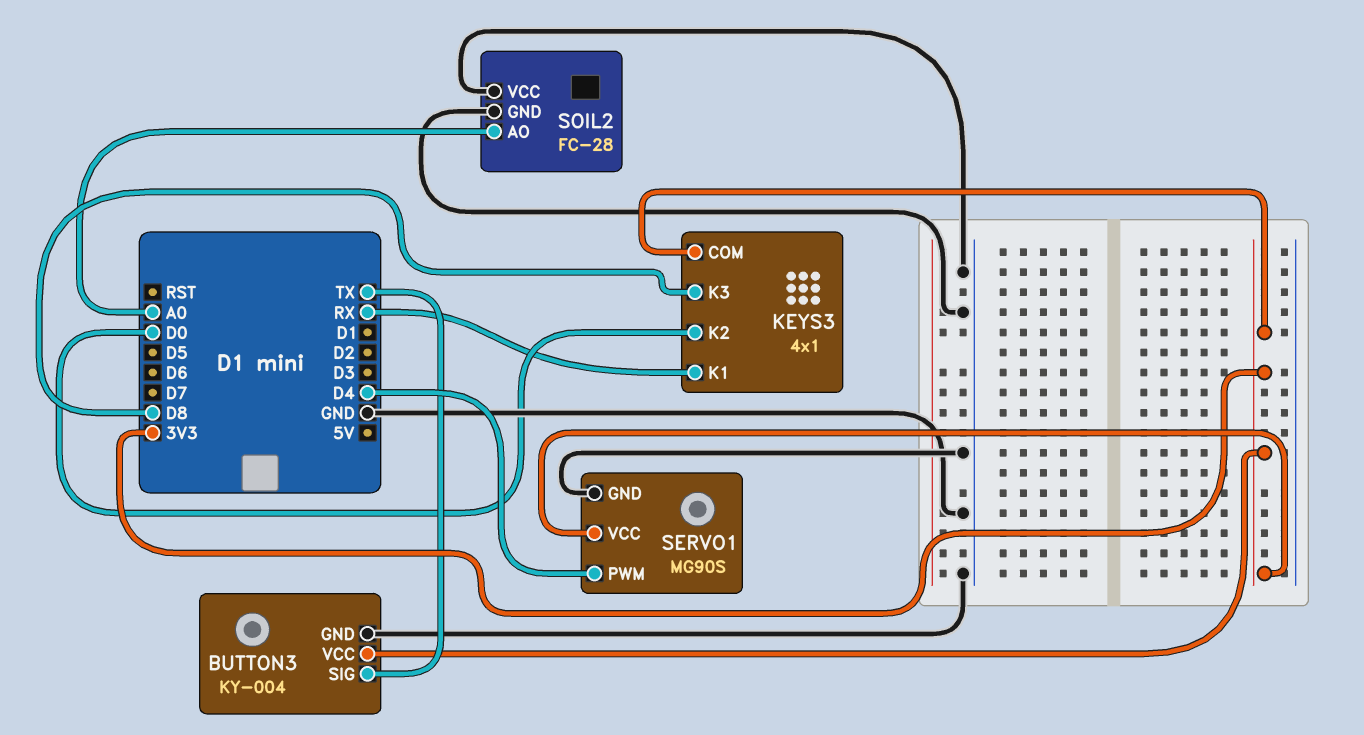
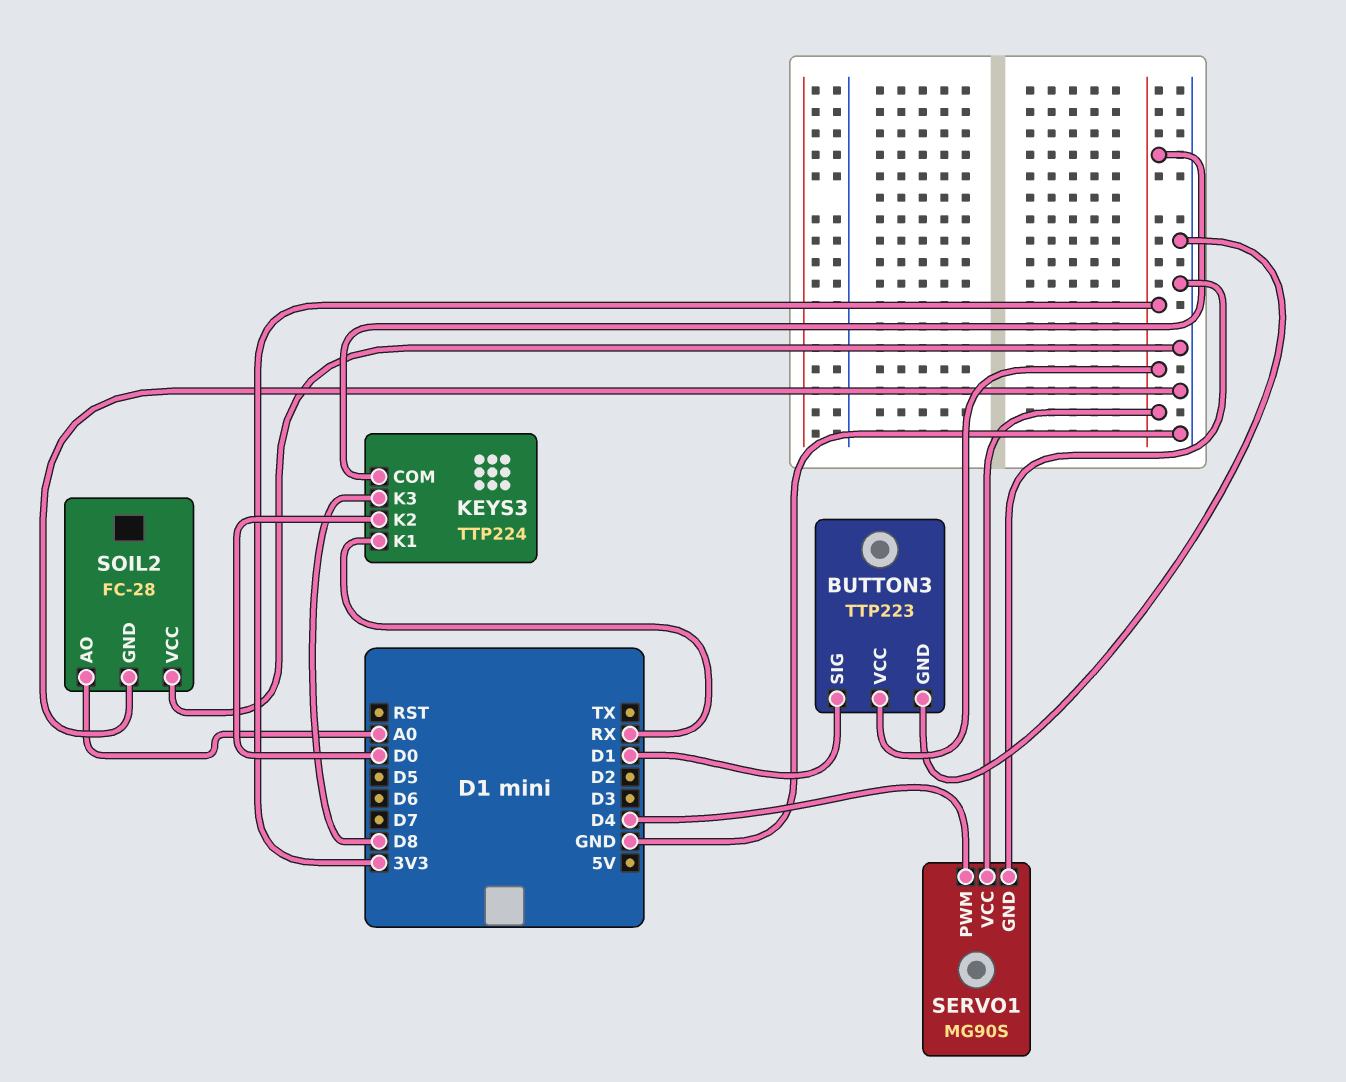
BUTTON3: KY-004 -> TTP223
BUTTON3 pin SIG: TX -> D1
KEYS3: 4x1 -> TTP224

